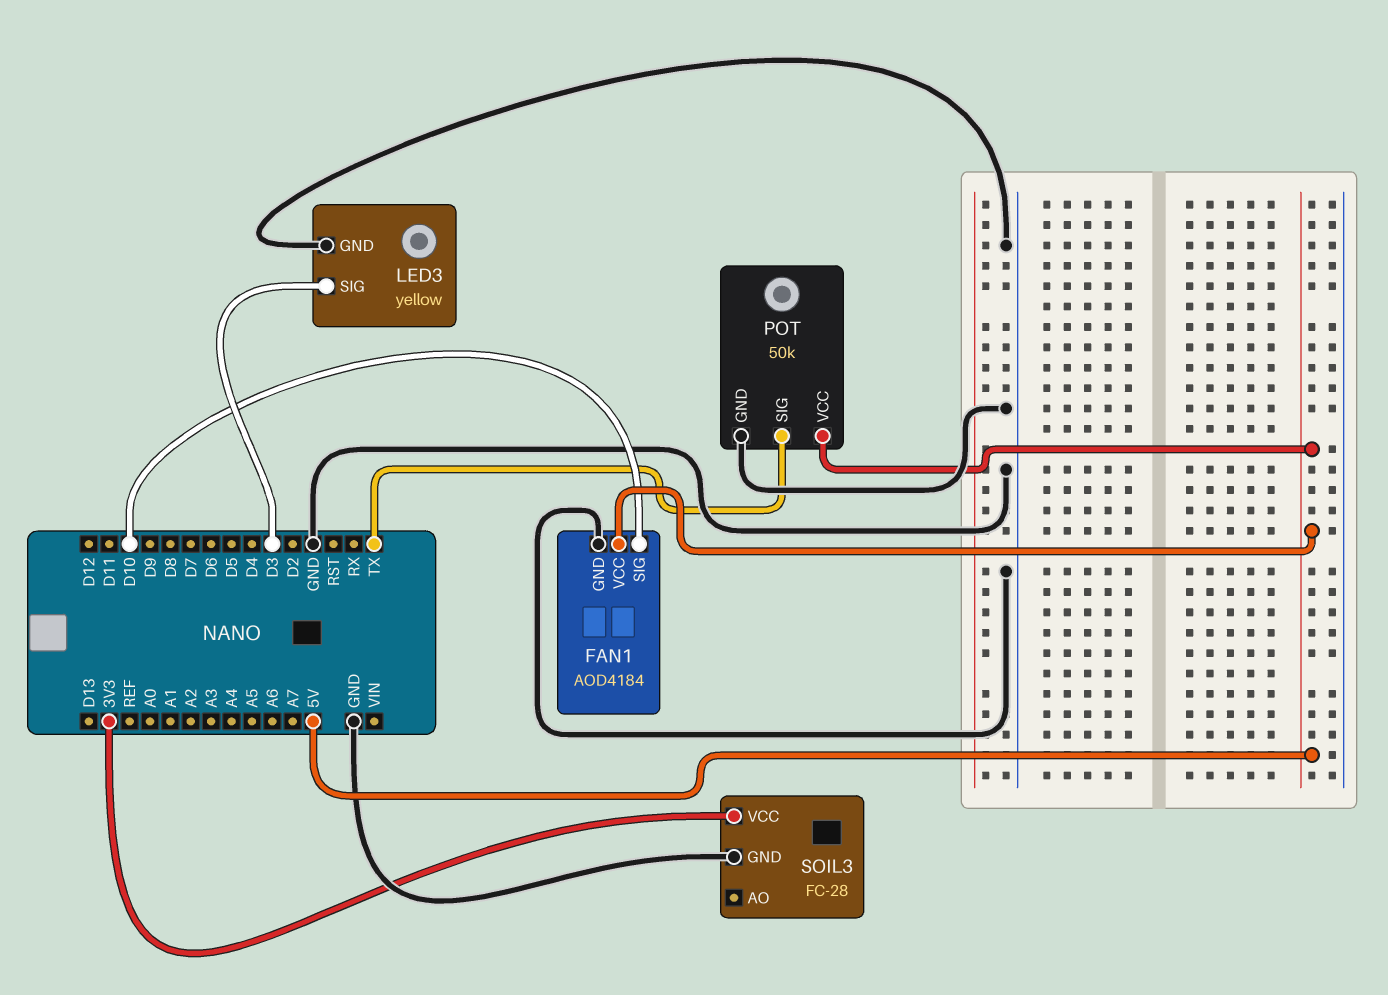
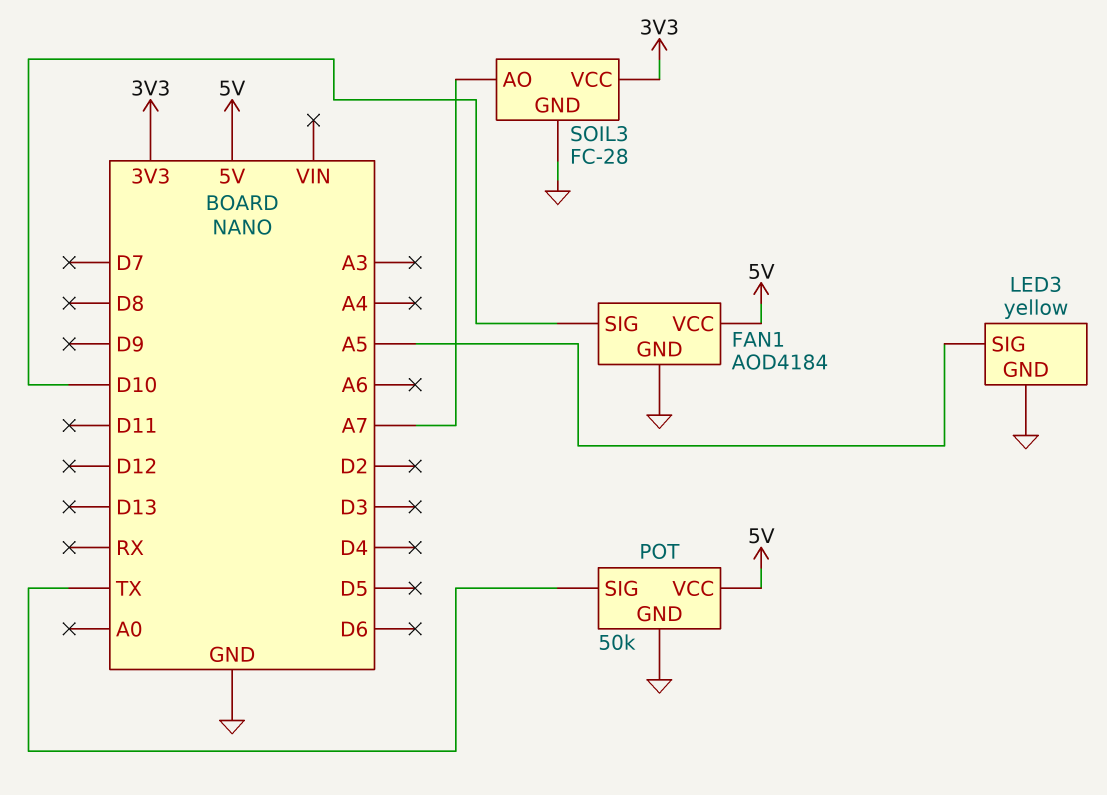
LED3 pin SIG: D3 -> A5
SOIL3 pin AO: none -> A7

